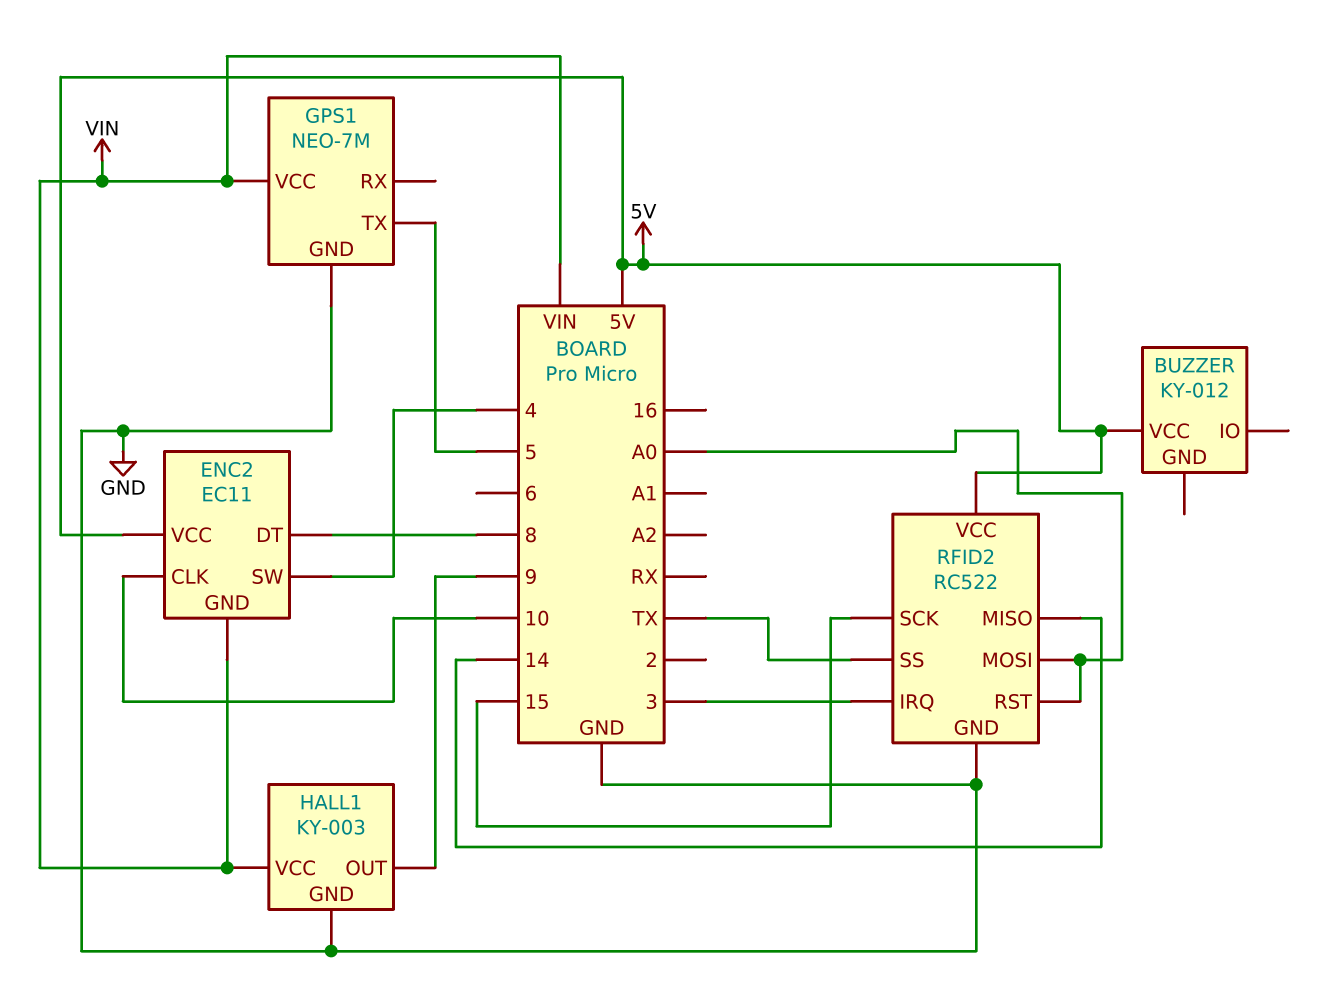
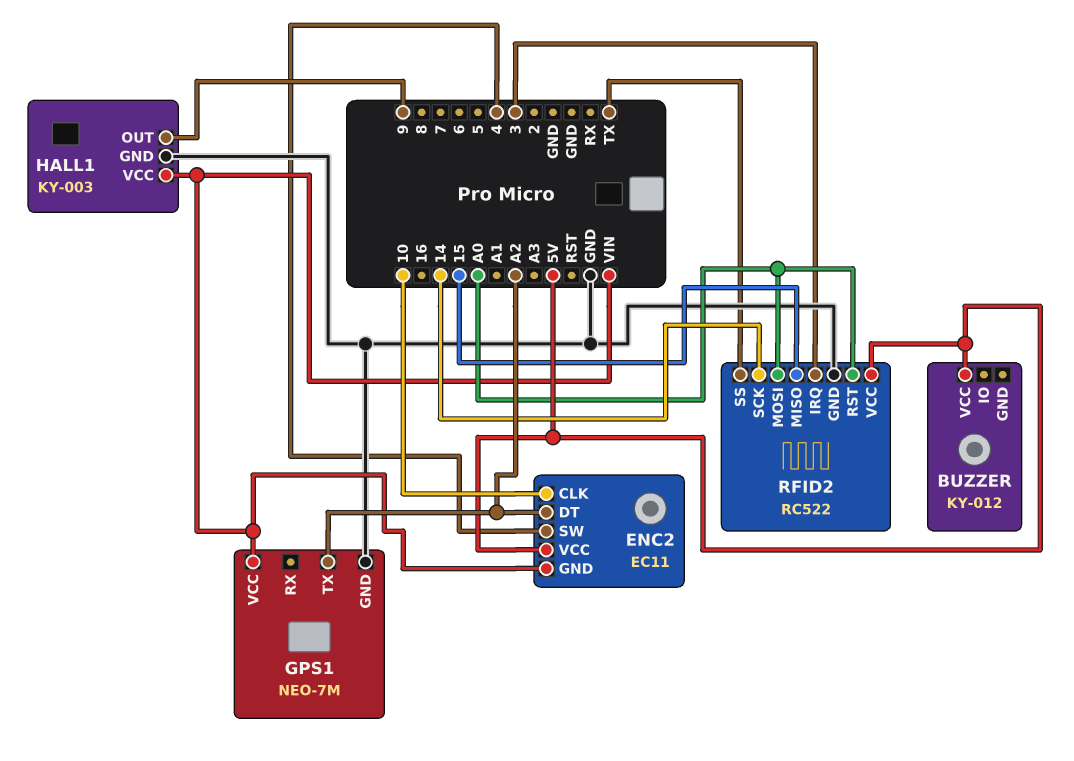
ENC2 pin DT: 8 -> A2
GPS1 pin TX: 5 -> A2
RFID2 pin MISO: 14 -> 15
RFID2 pin SCK: 15 -> 14

